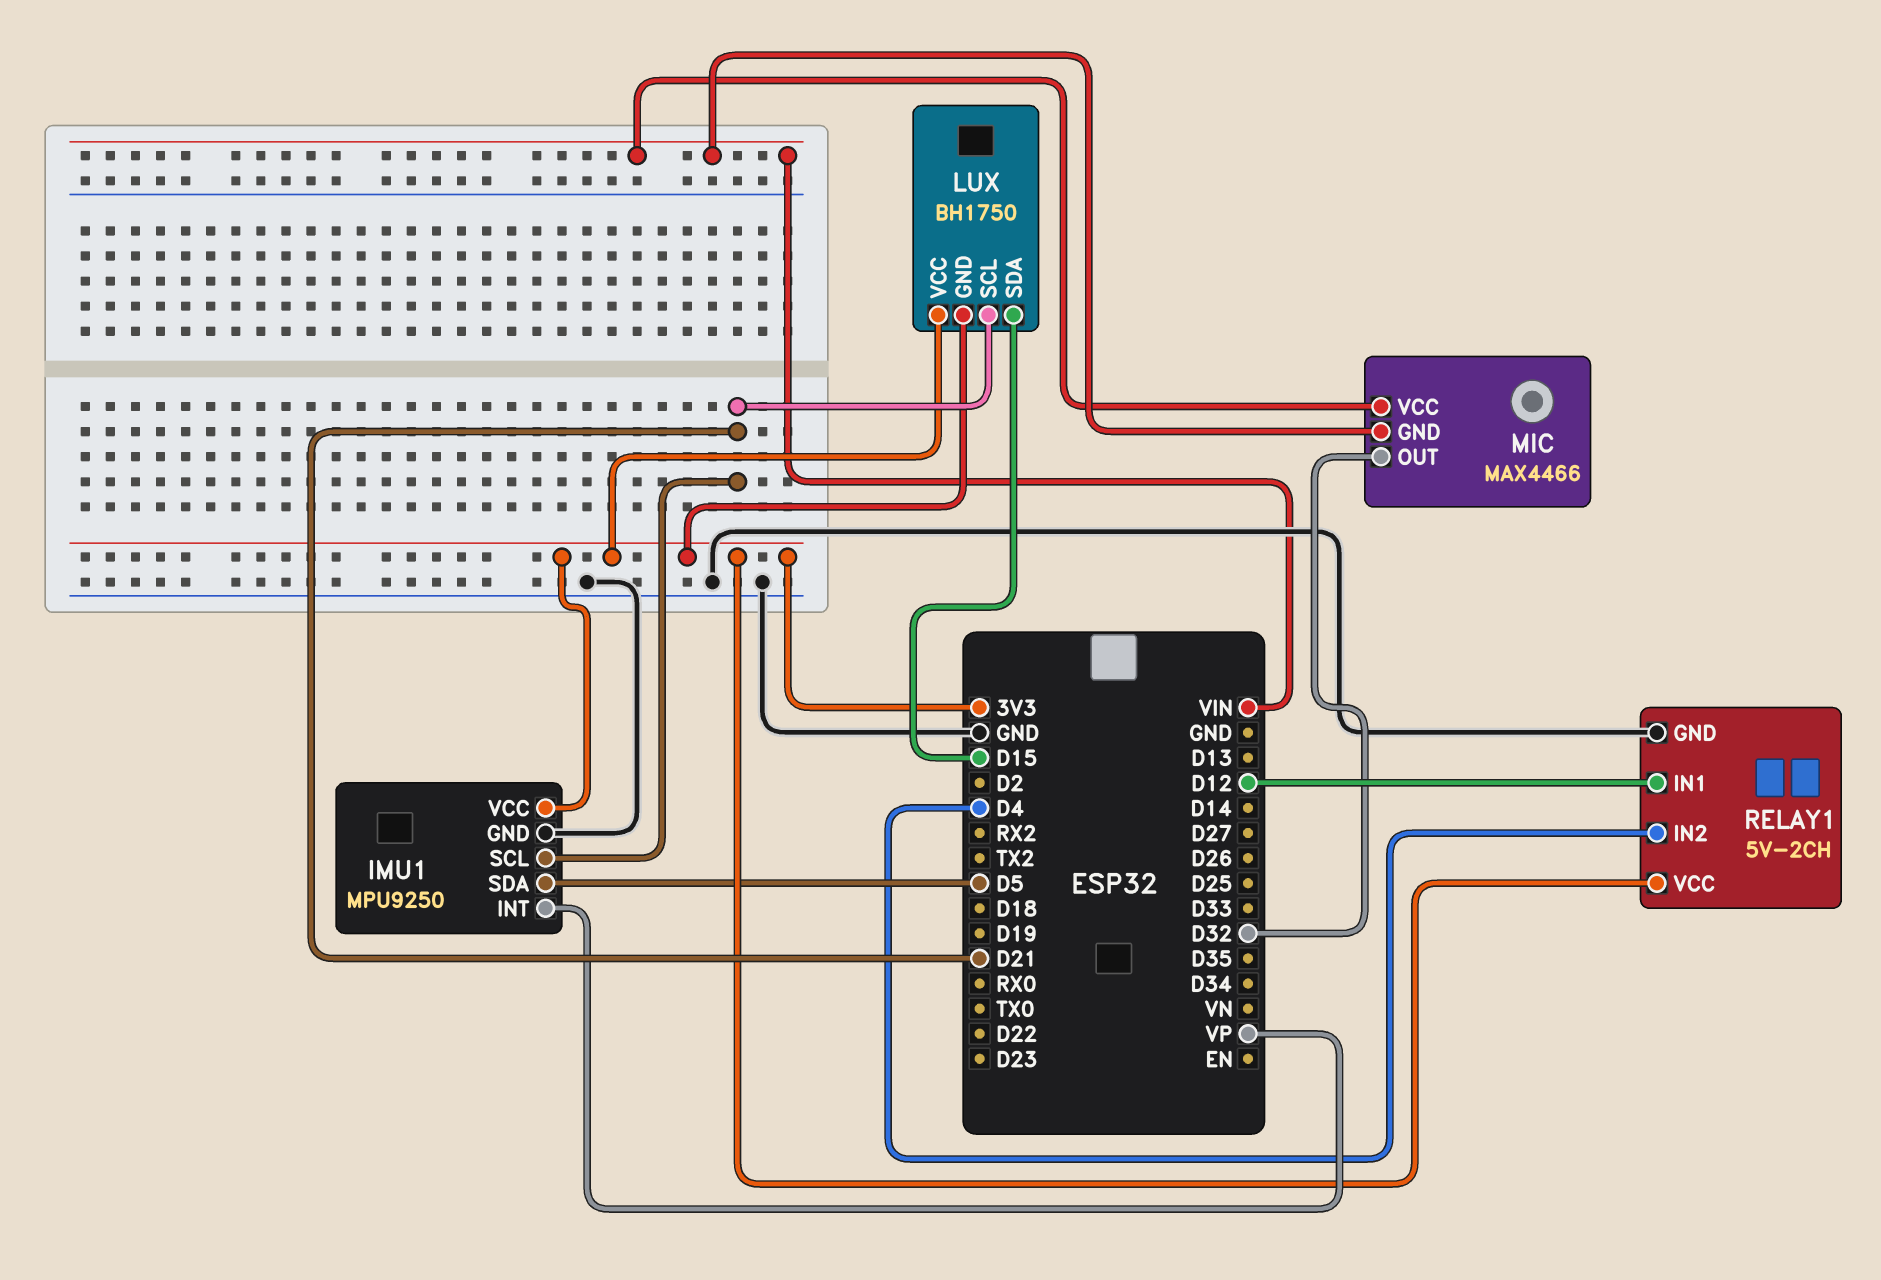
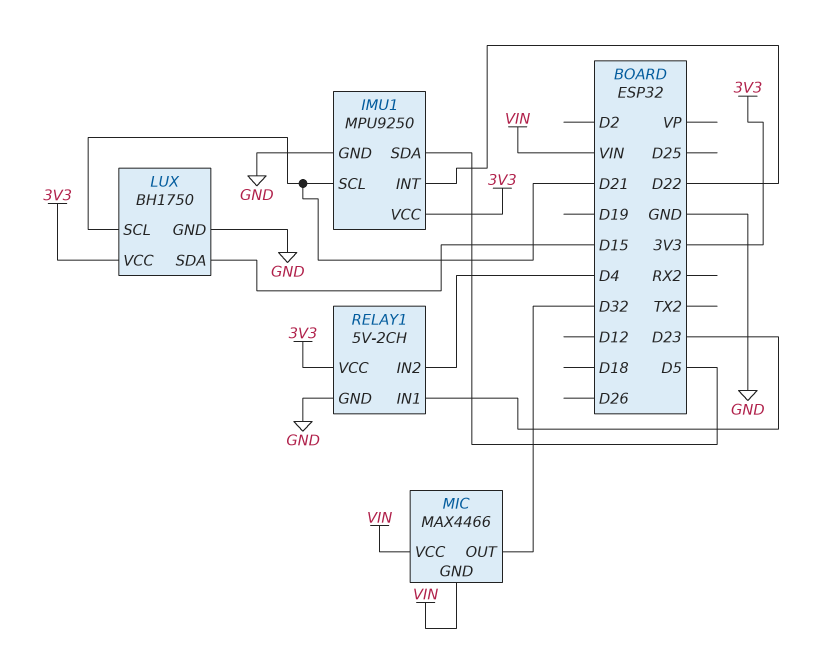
IMU1 pin INT: VP -> D22
LUX pin GND: 3V3 -> GND
RELAY1 pin IN1: D12 -> D23

